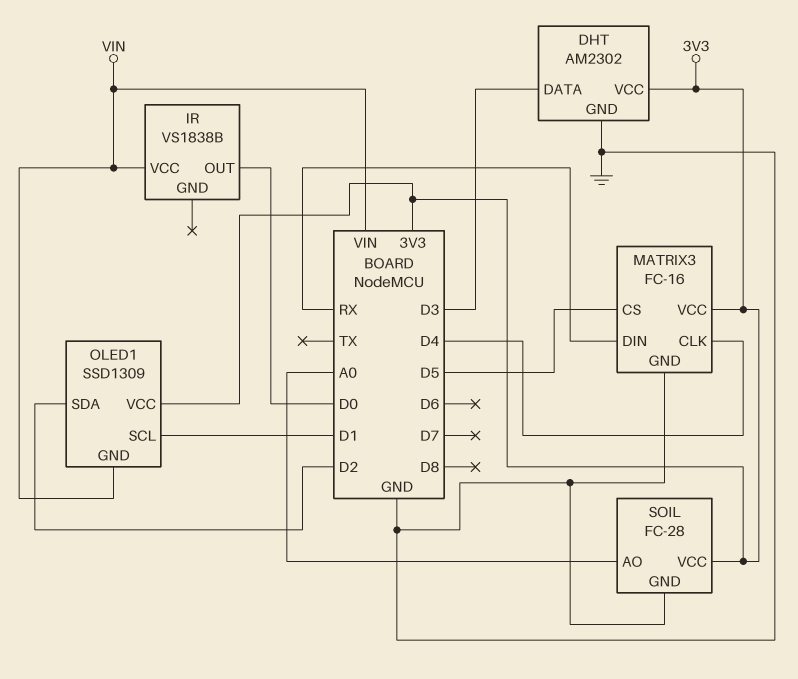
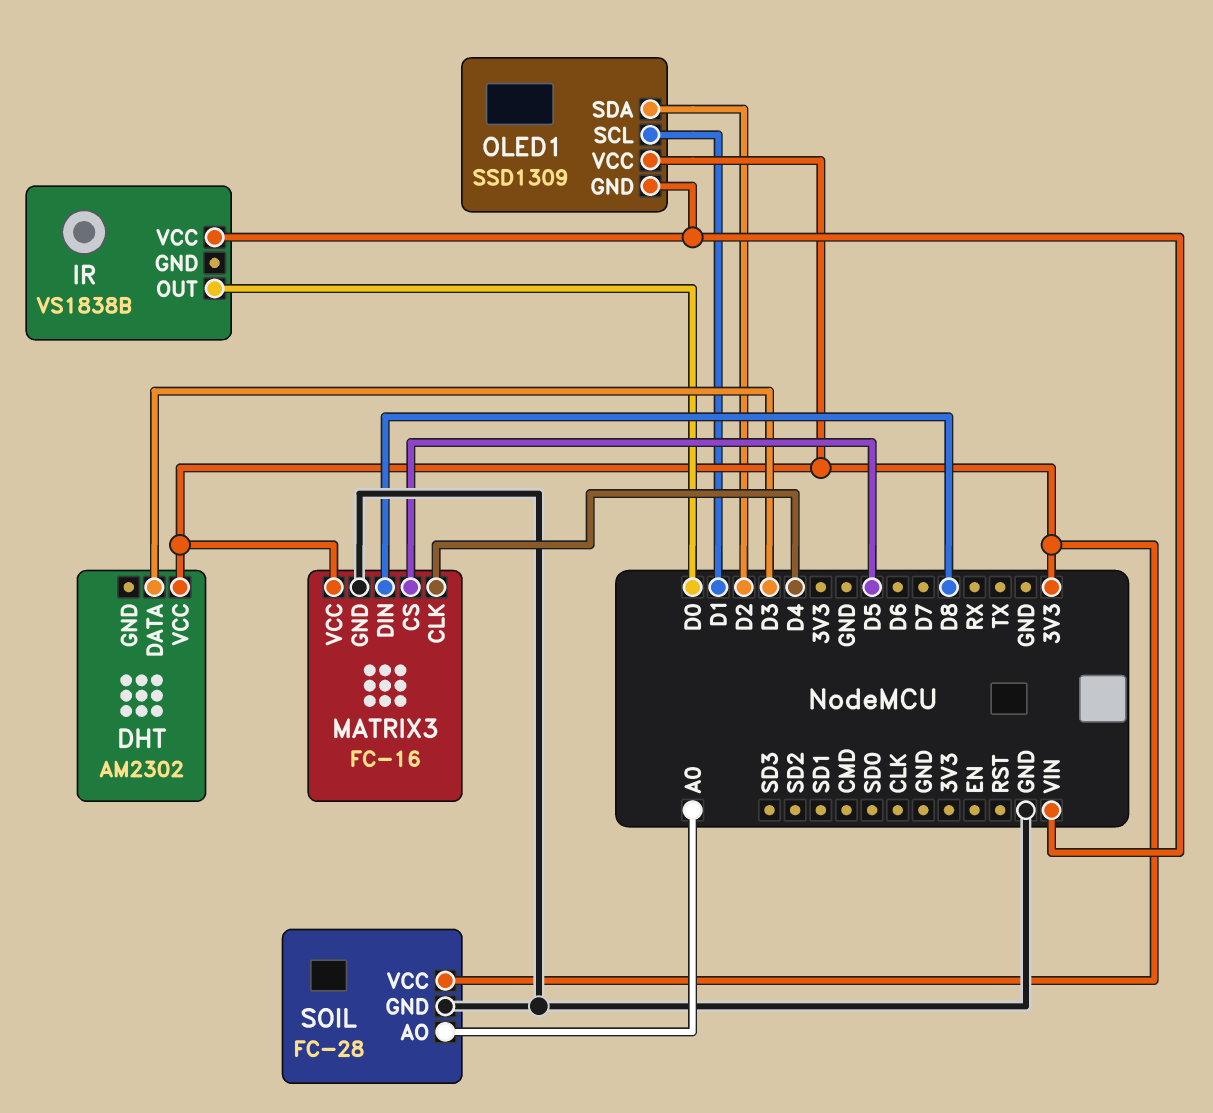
DHT pin GND: GND -> none
MATRIX3 pin DIN: RX -> D8

